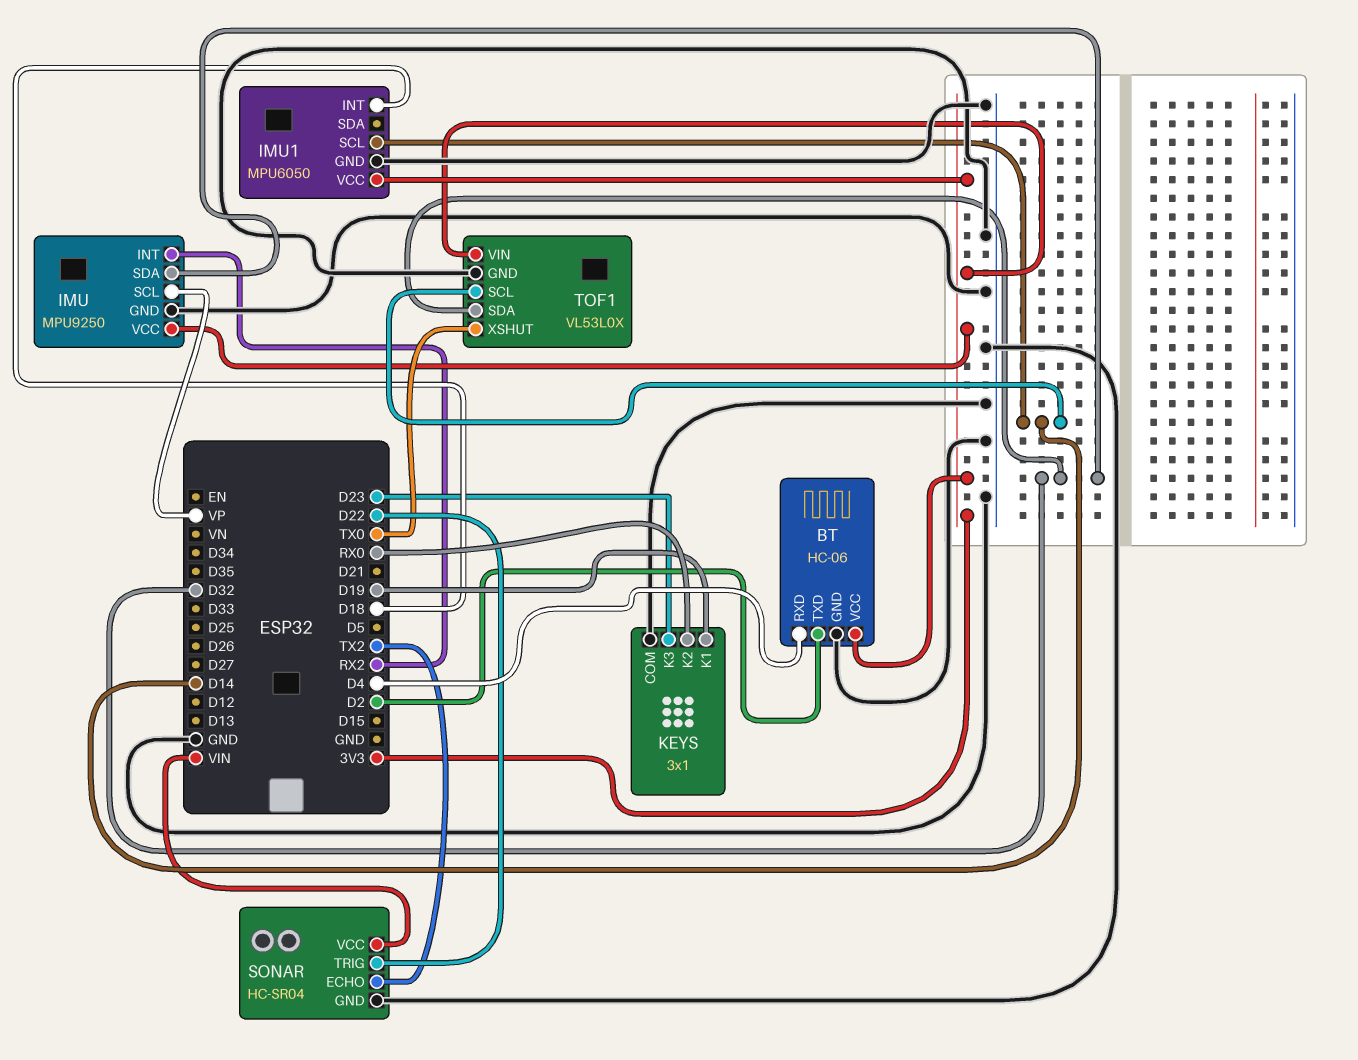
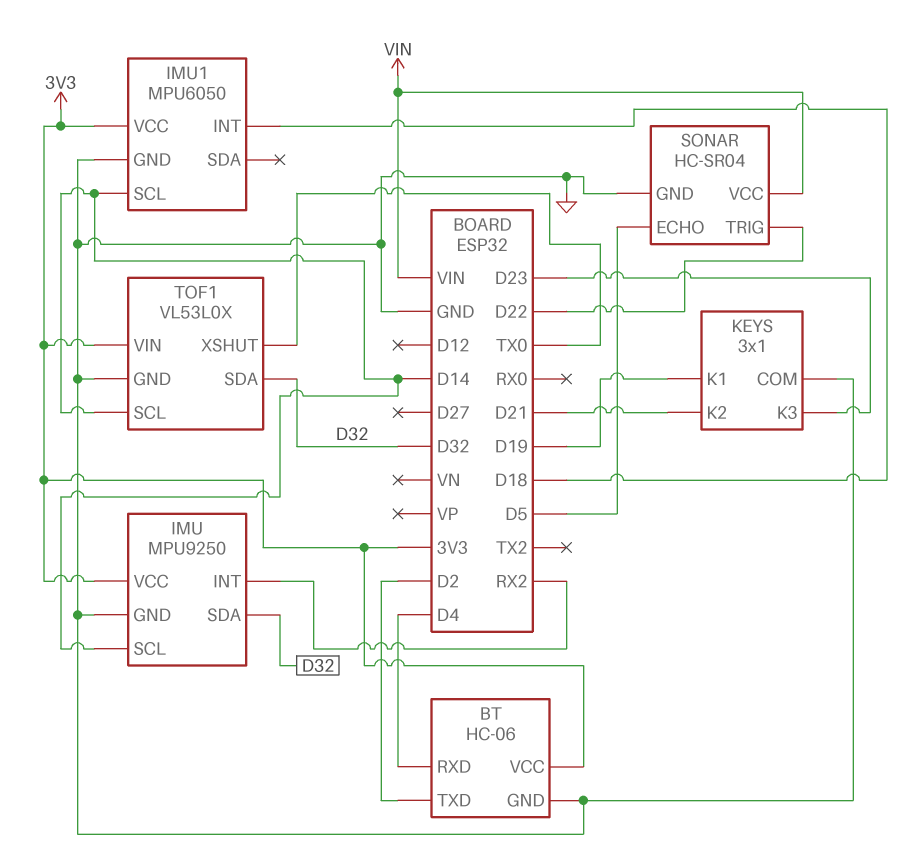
IMU pin SCL: VP -> D14
KEYS pin K2: RX0 -> D21
SONAR pin ECHO: TX2 -> D5

